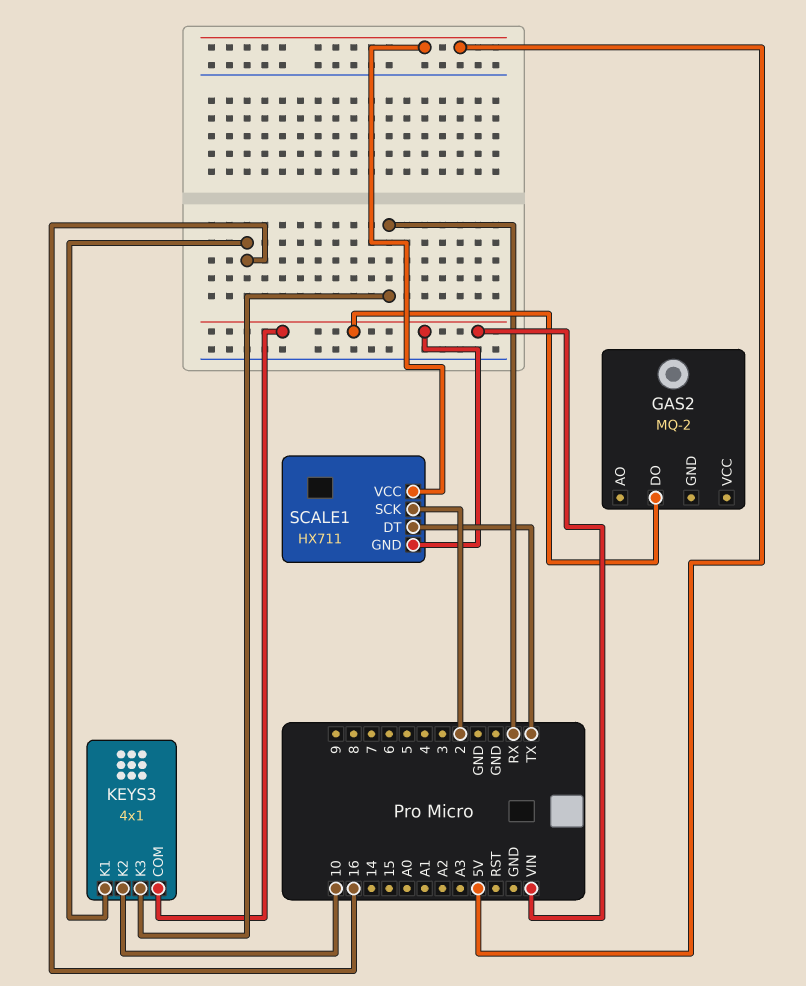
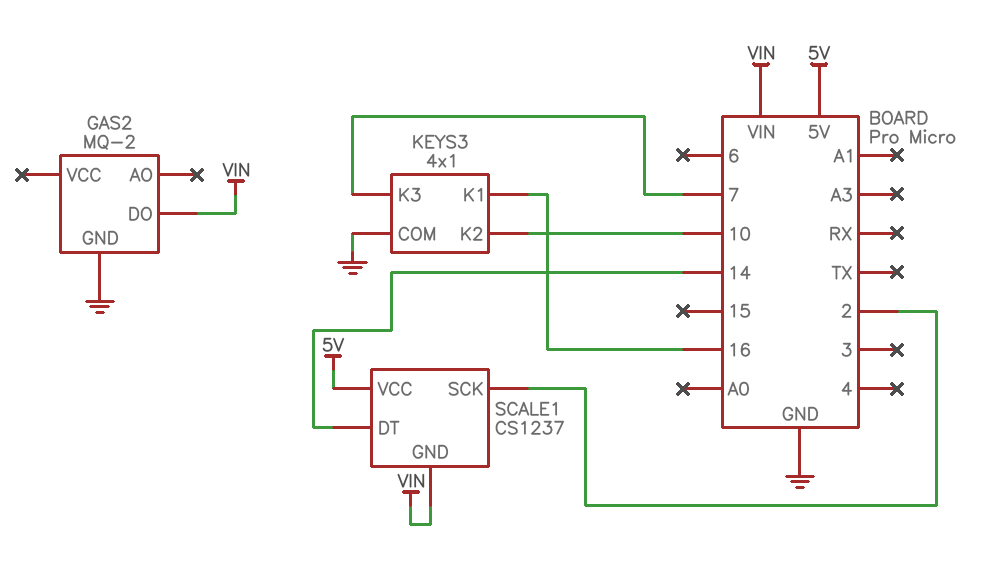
GAS2 pin GND: none -> GND
KEYS3 pin COM: VIN -> GND
KEYS3 pin K3: RX -> 7
SCALE1: HX711 -> CS1237
SCALE1 pin DT: TX -> 14

